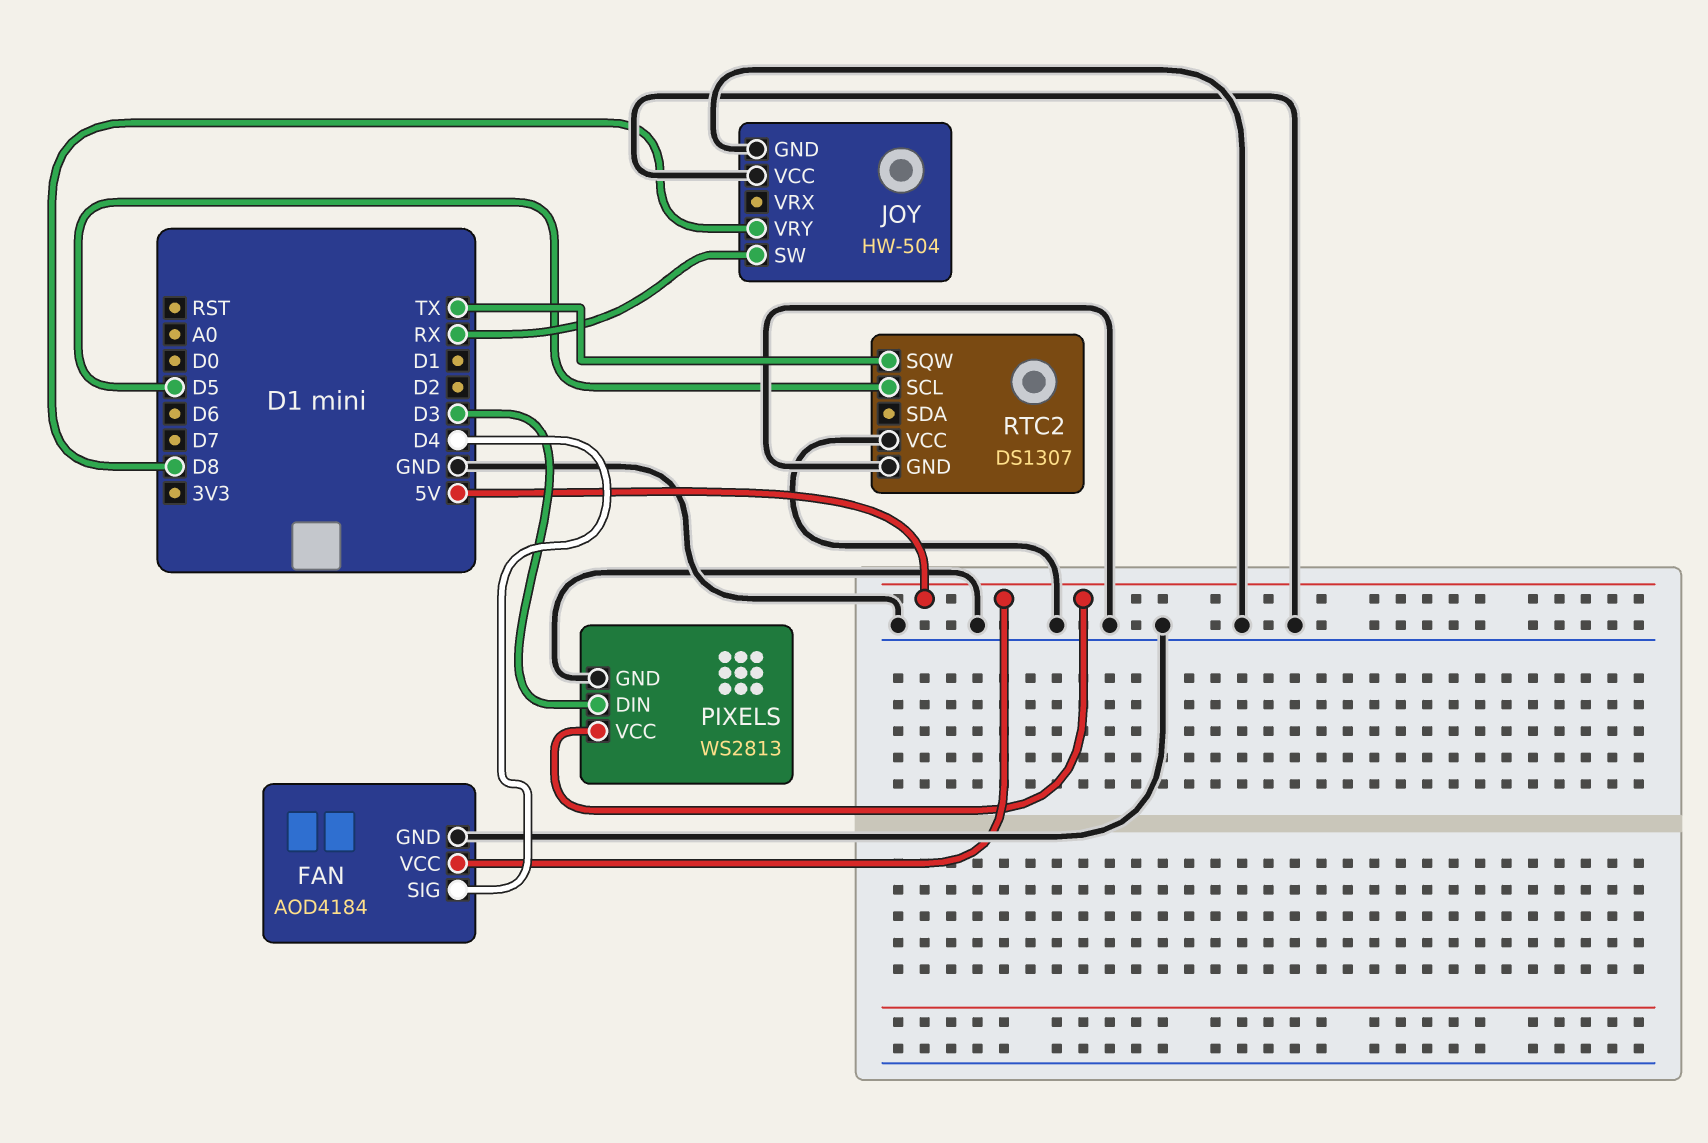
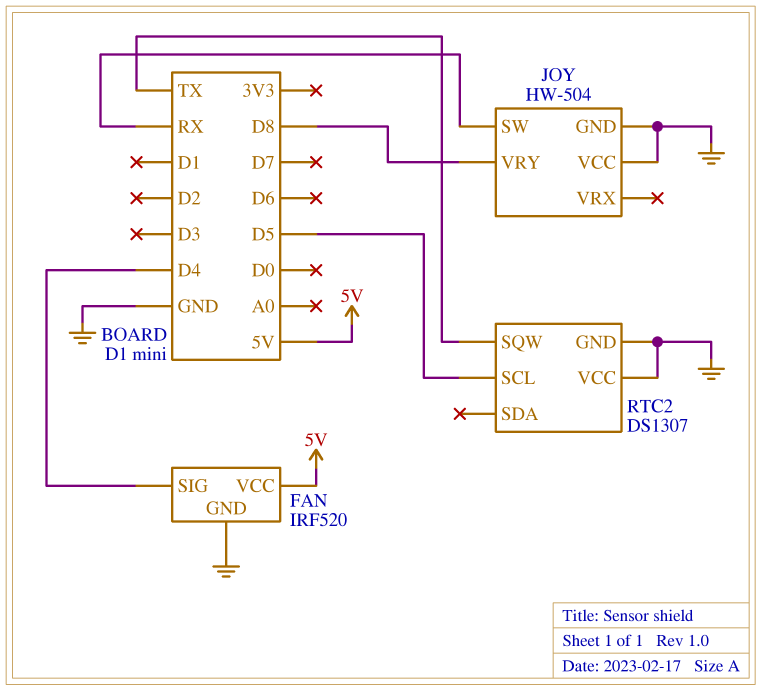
FAN: AOD4184 -> IRF520
PIXELS: WS2813 -> none
PIXELS pin DIN: D3 -> none
PIXELS pin GND: GND -> none
PIXELS pin VCC: 5V -> none

